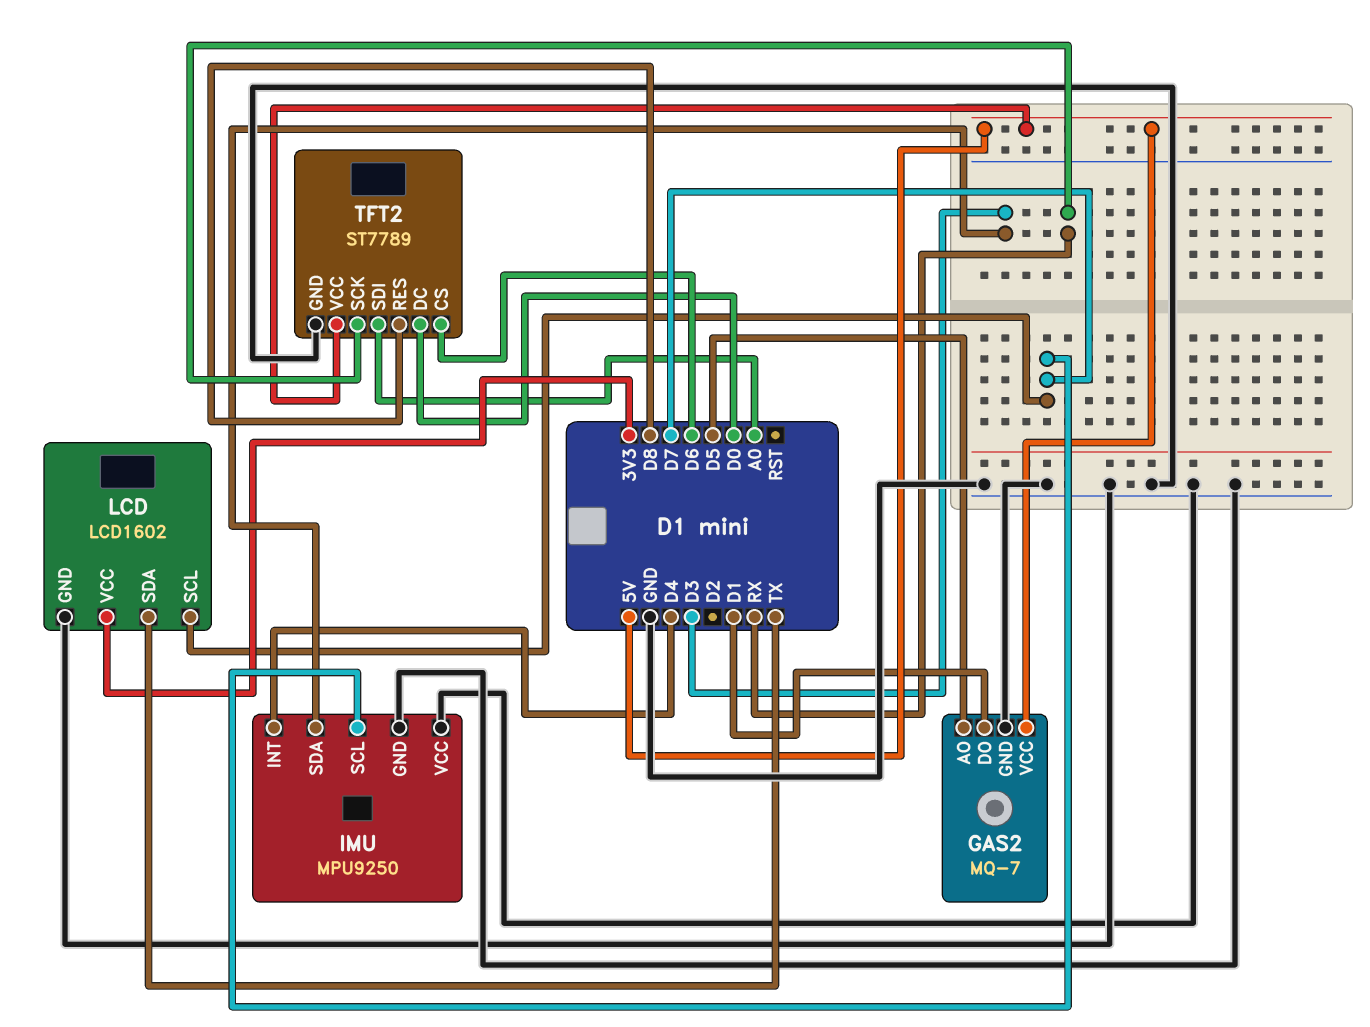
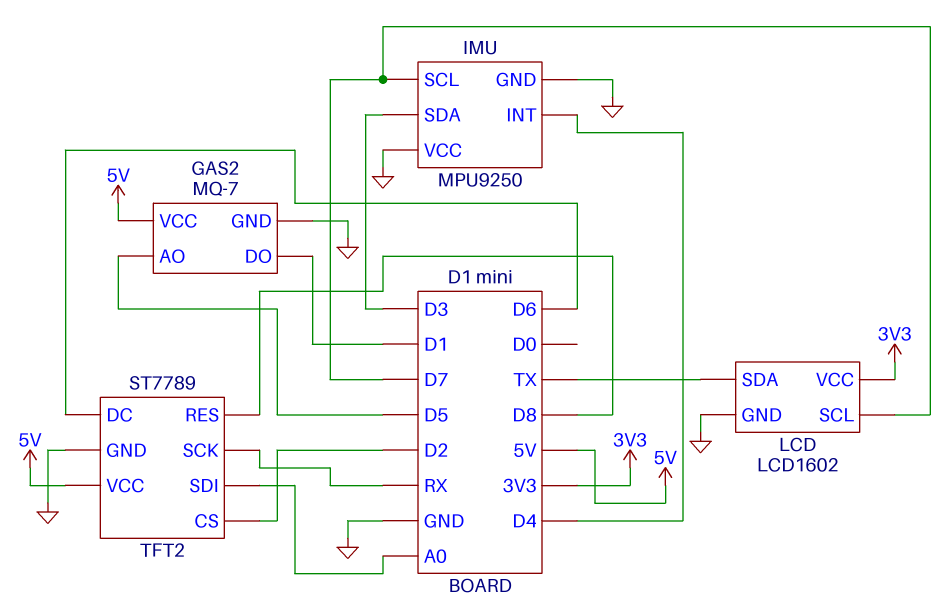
TFT2 pin CS: D6 -> D2
TFT2 pin DC: D0 -> D6

